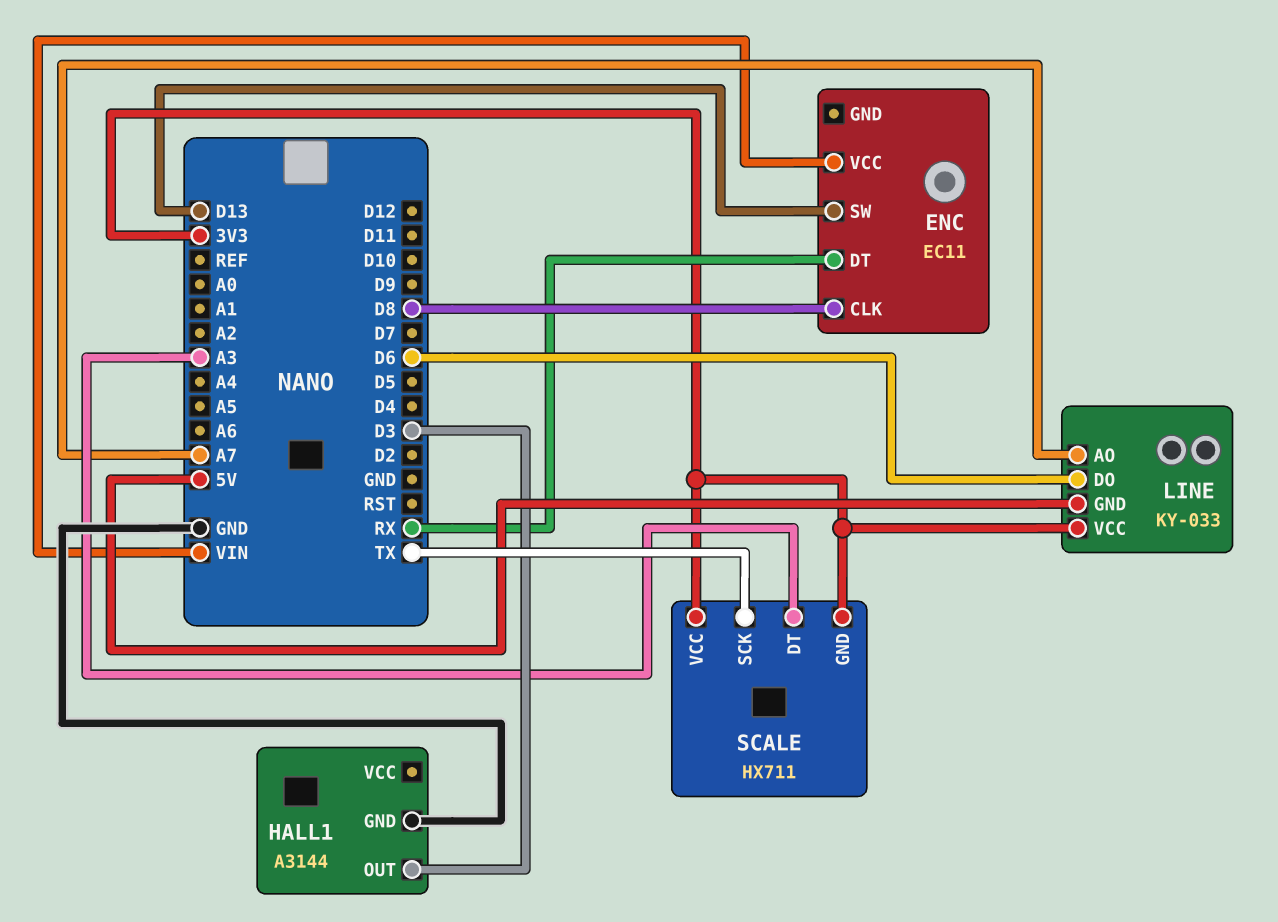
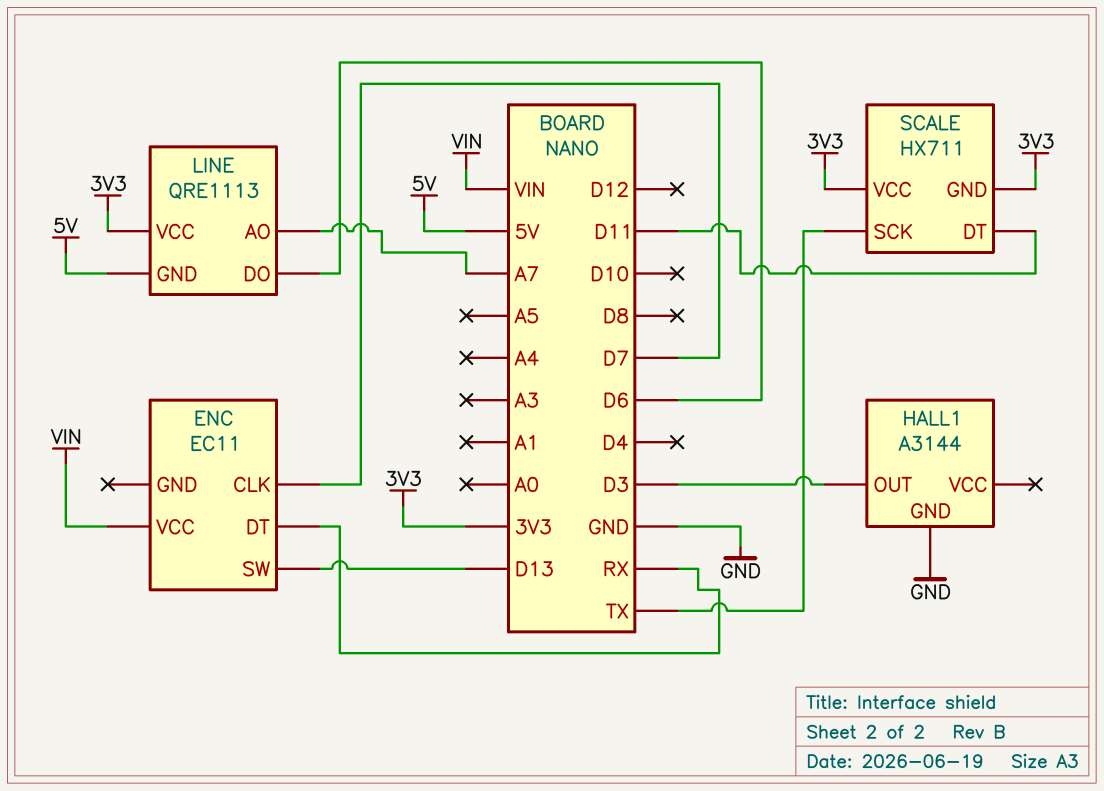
ENC pin CLK: D8 -> D7
LINE: KY-033 -> QRE1113
SCALE pin DT: A3 -> D11

